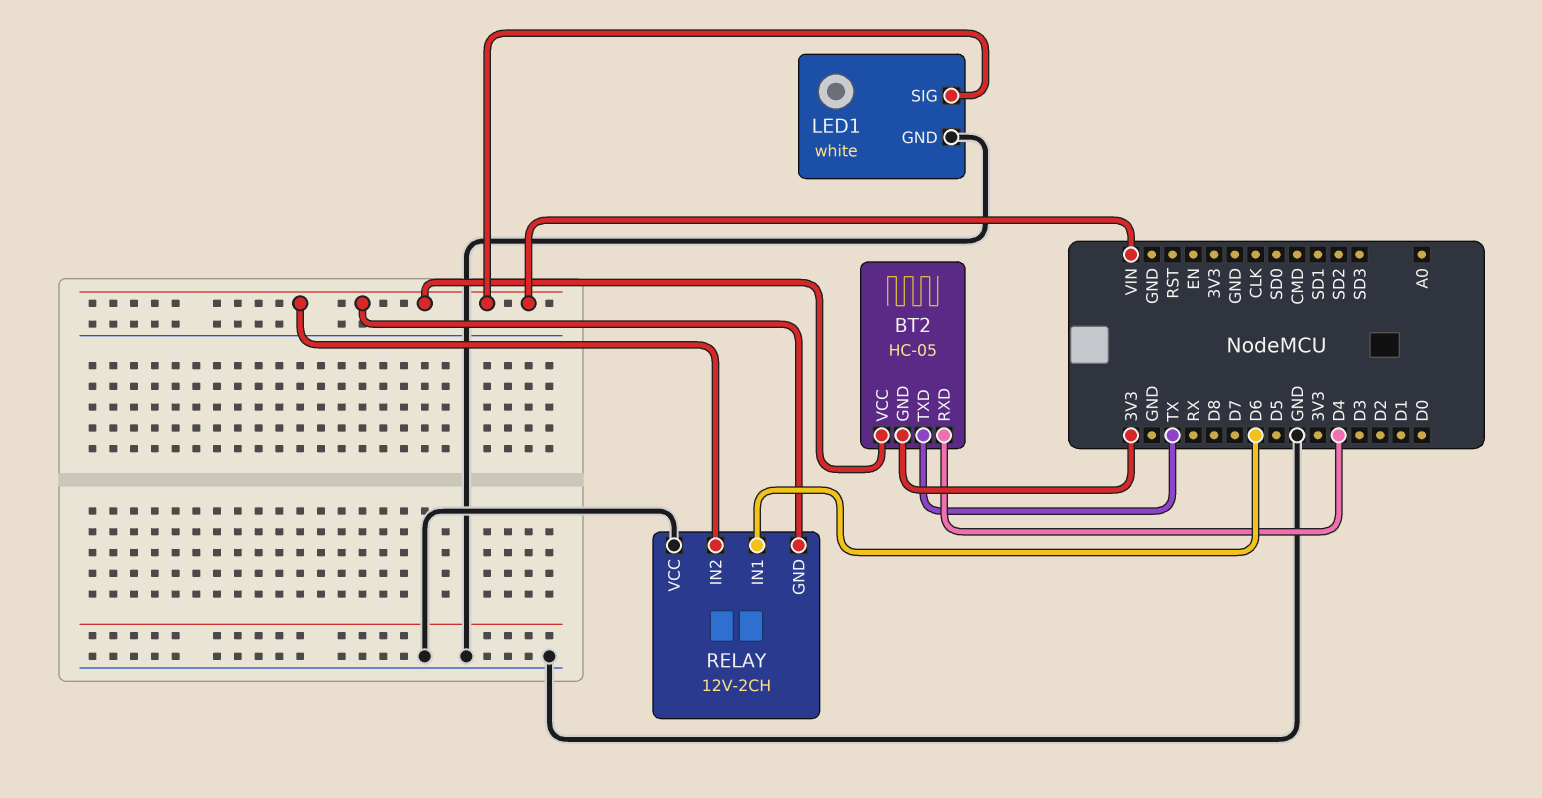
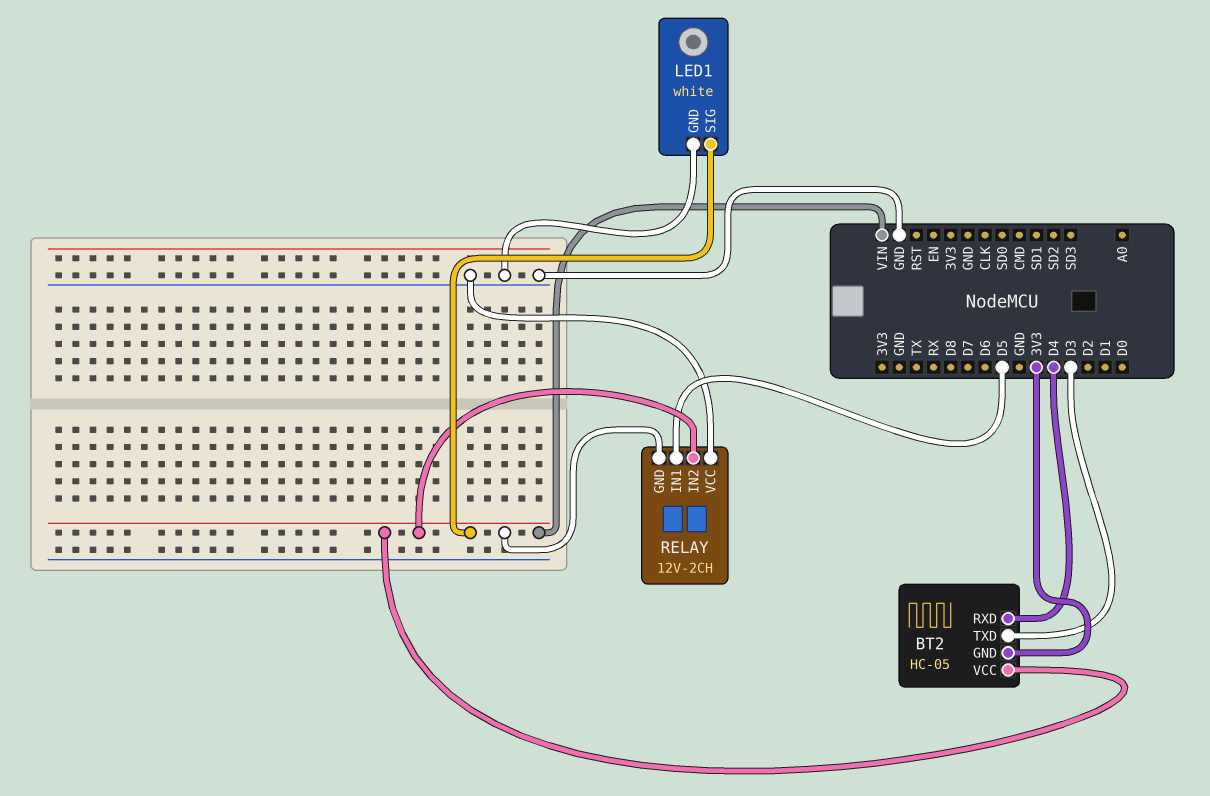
BT2 pin TXD: TX -> D3
RELAY pin IN1: D6 -> D5

